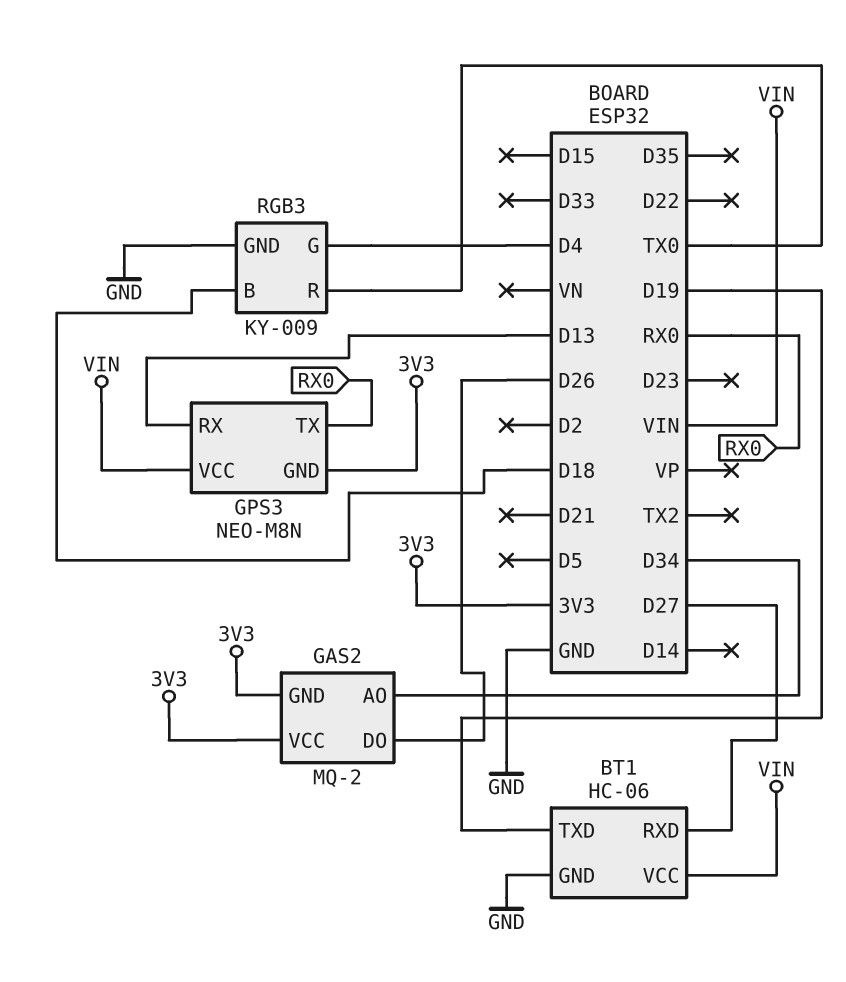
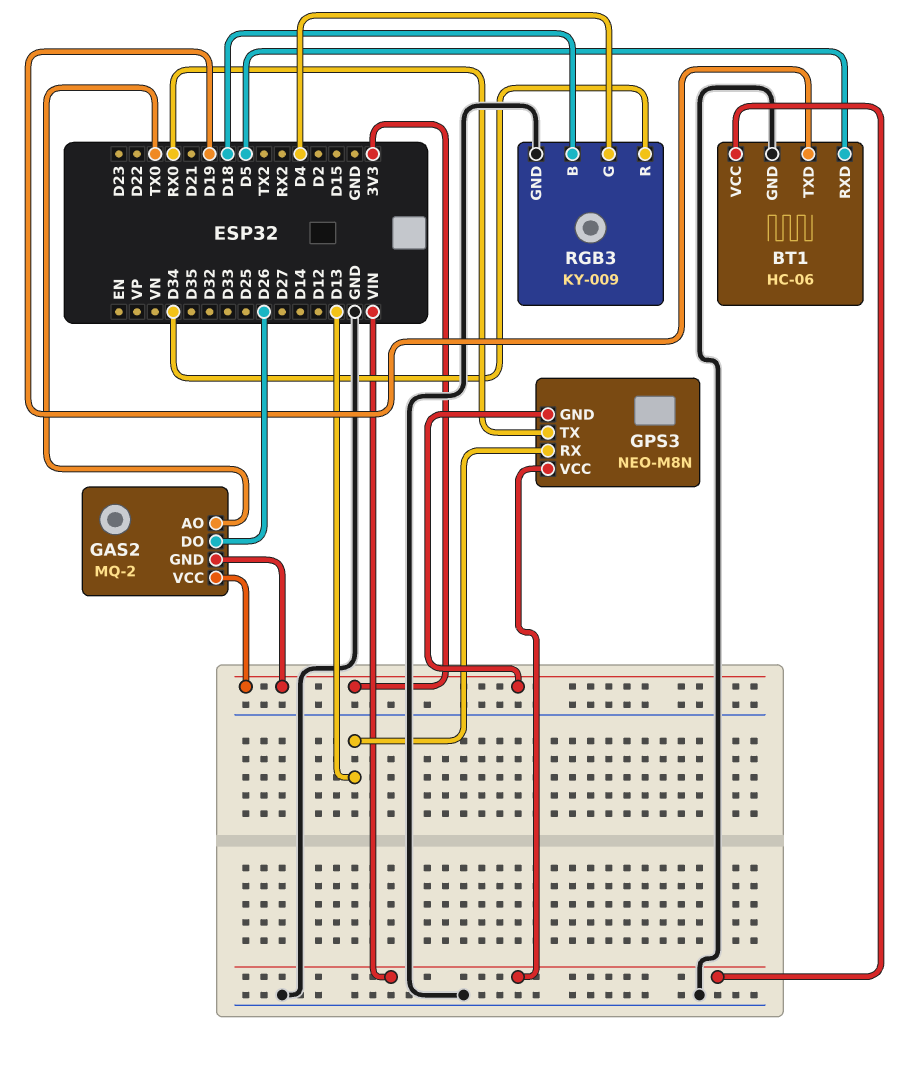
BT1 pin RXD: D27 -> D5
GAS2 pin AO: D34 -> TX0
RGB3 pin R: TX0 -> D34

